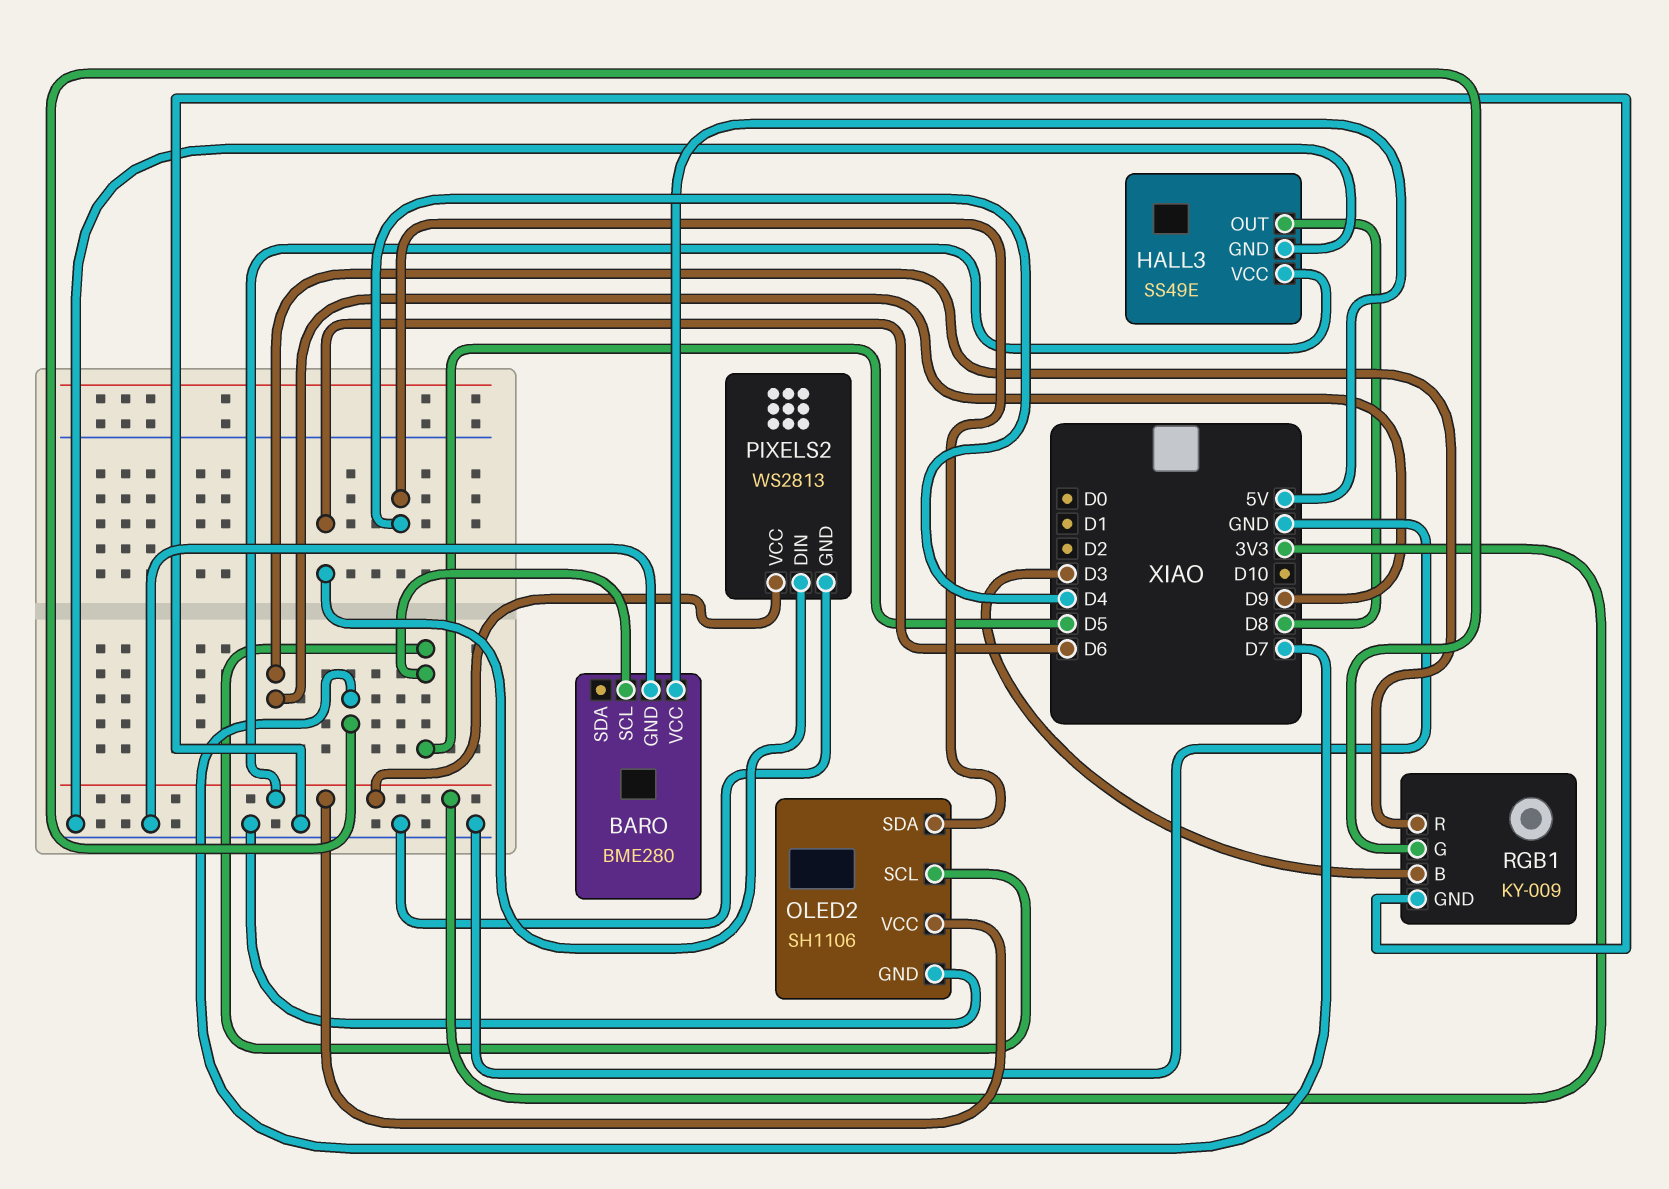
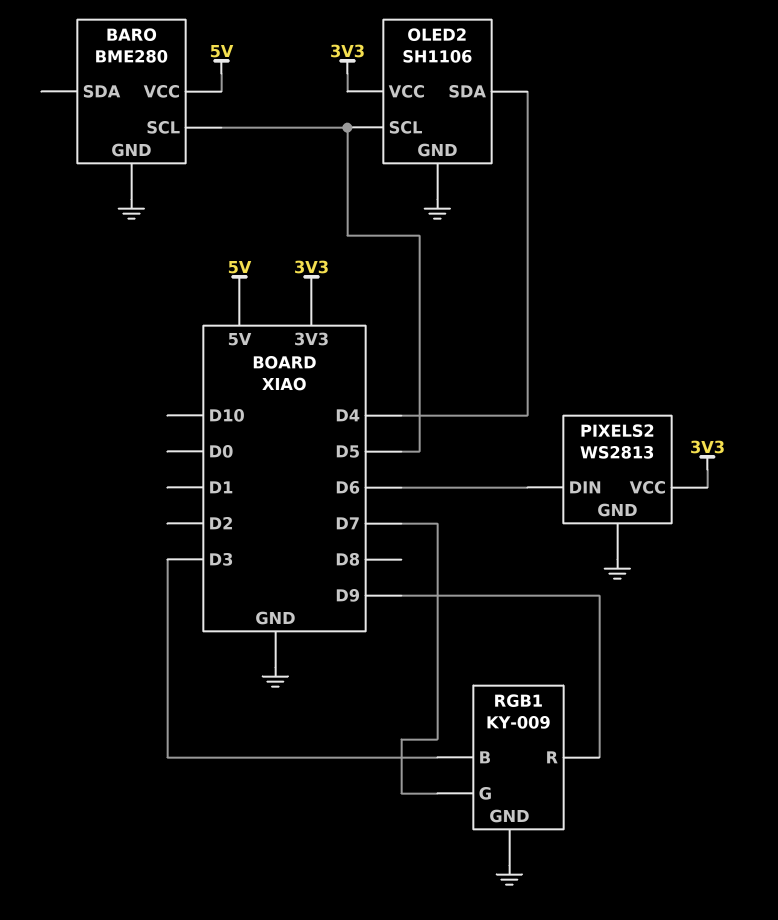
HALL3: SS49E -> none
HALL3 pin GND: GND -> none
HALL3 pin OUT: D8 -> none
HALL3 pin VCC: 3V3 -> none

